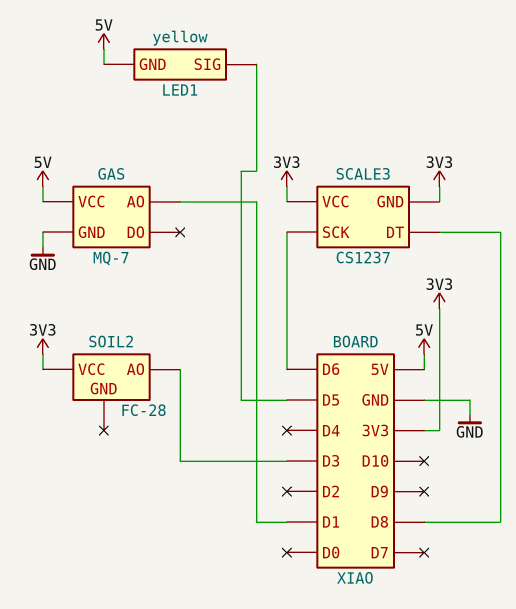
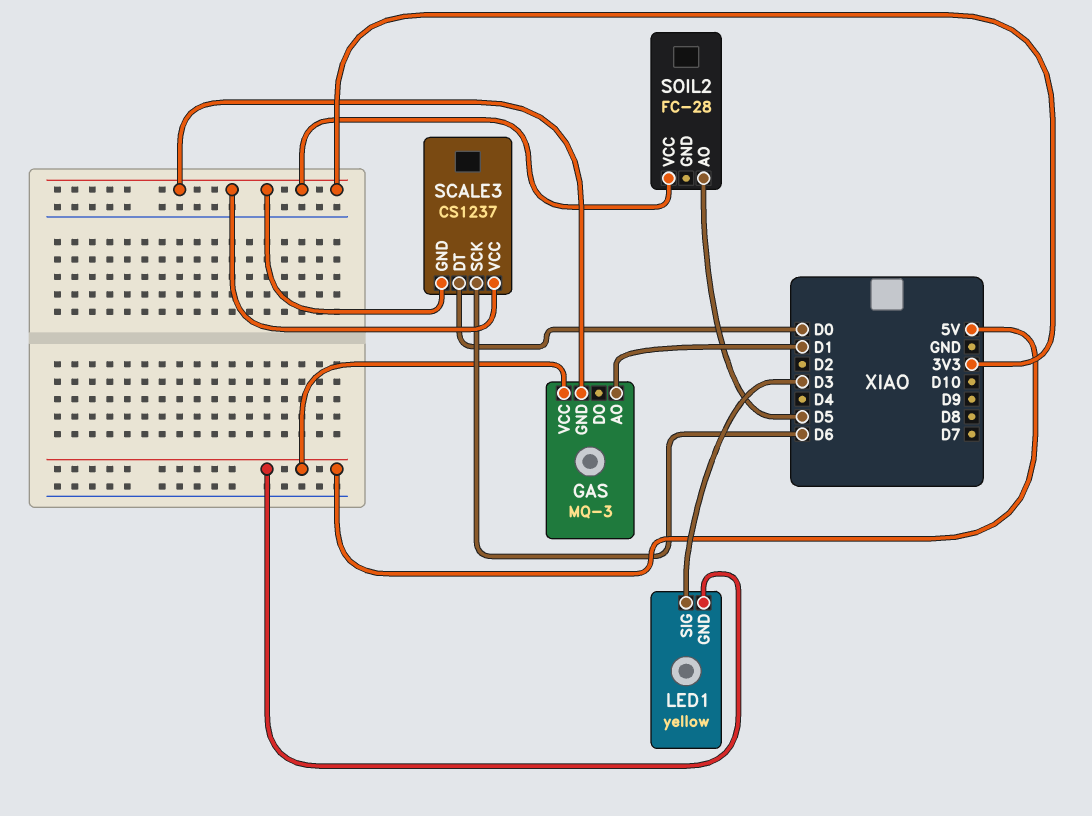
GAS: MQ-7 -> MQ-3
GAS pin GND: GND -> 3V3
LED1 pin SIG: D5 -> D3
SCALE3 pin DT: D8 -> D0
SOIL2 pin AO: D3 -> D5

